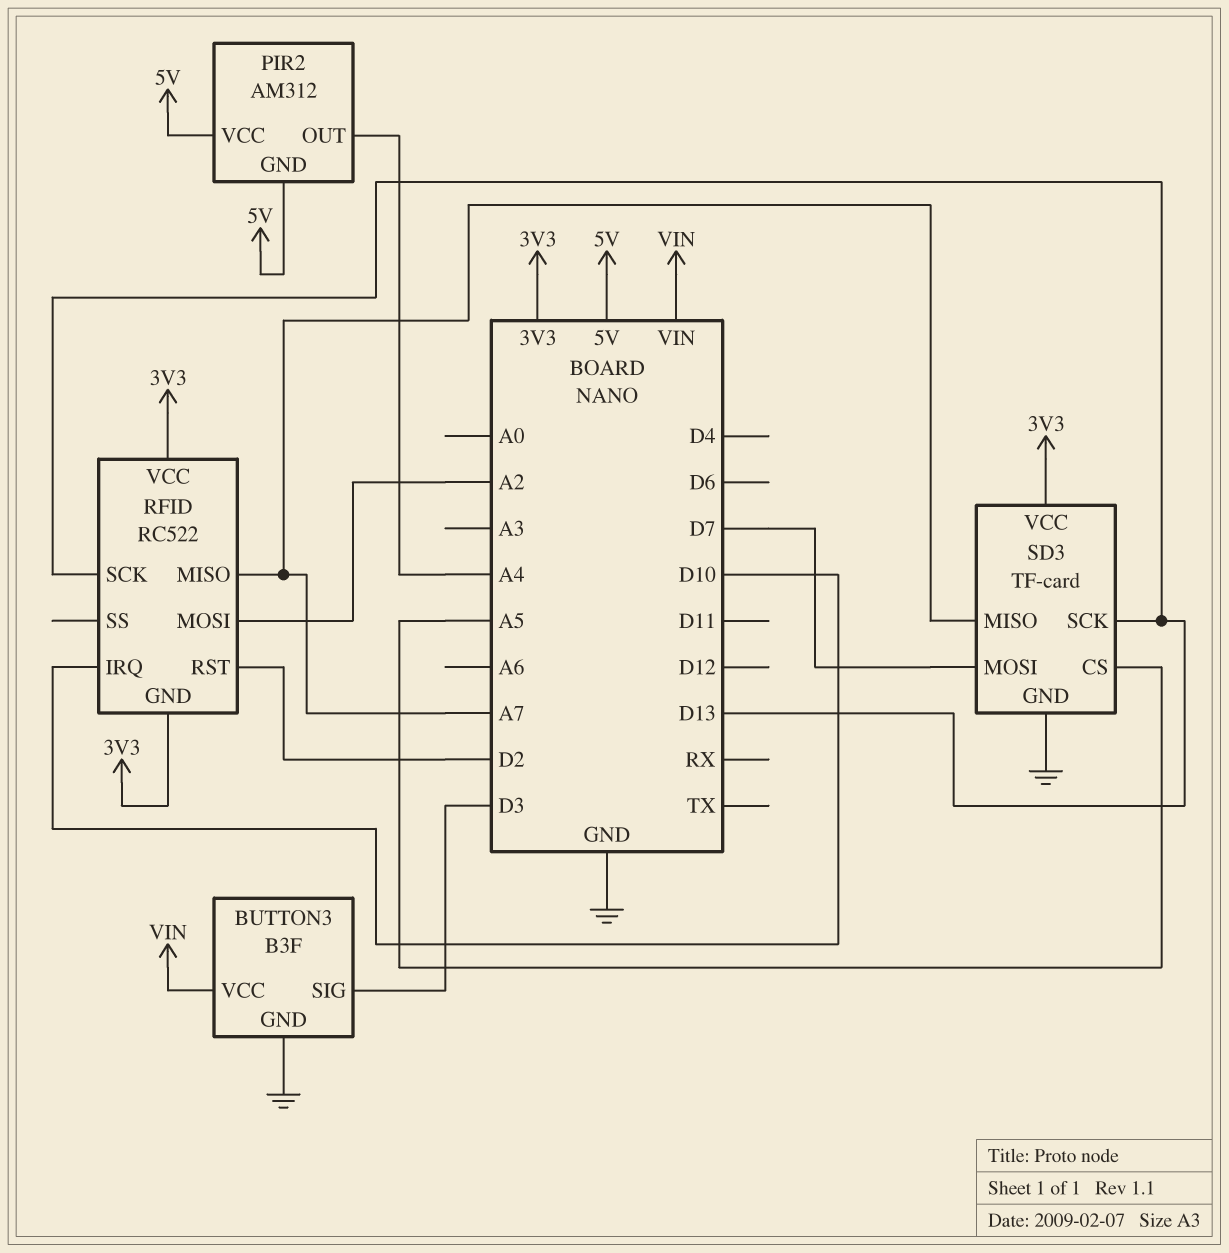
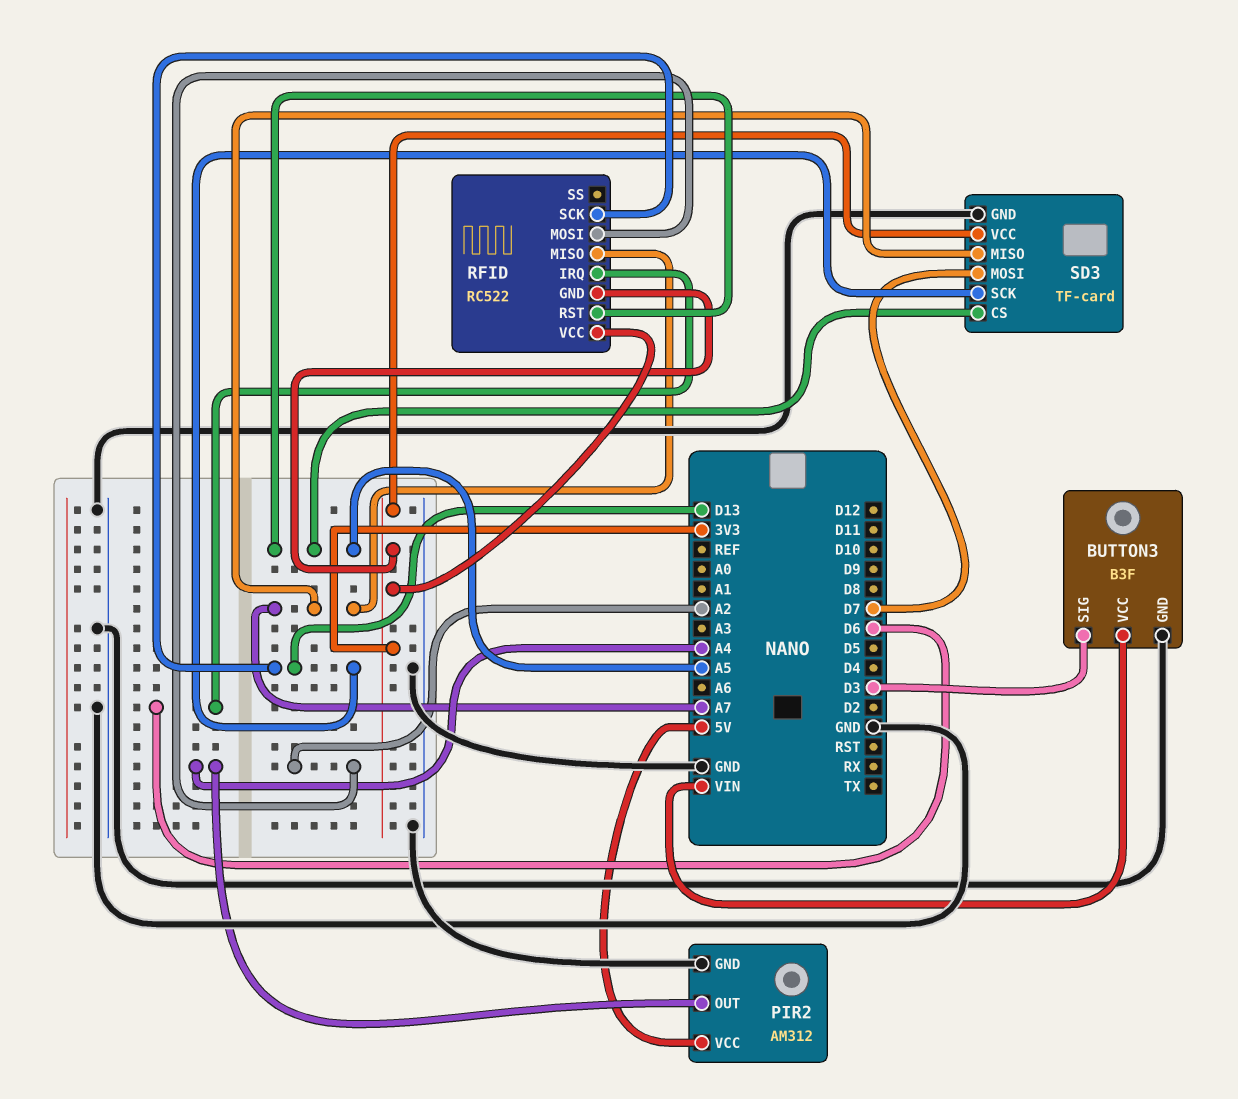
PIR2 pin GND: 5V -> GND
RFID pin IRQ: D10 -> D6
RFID pin RST: D2 -> A5

